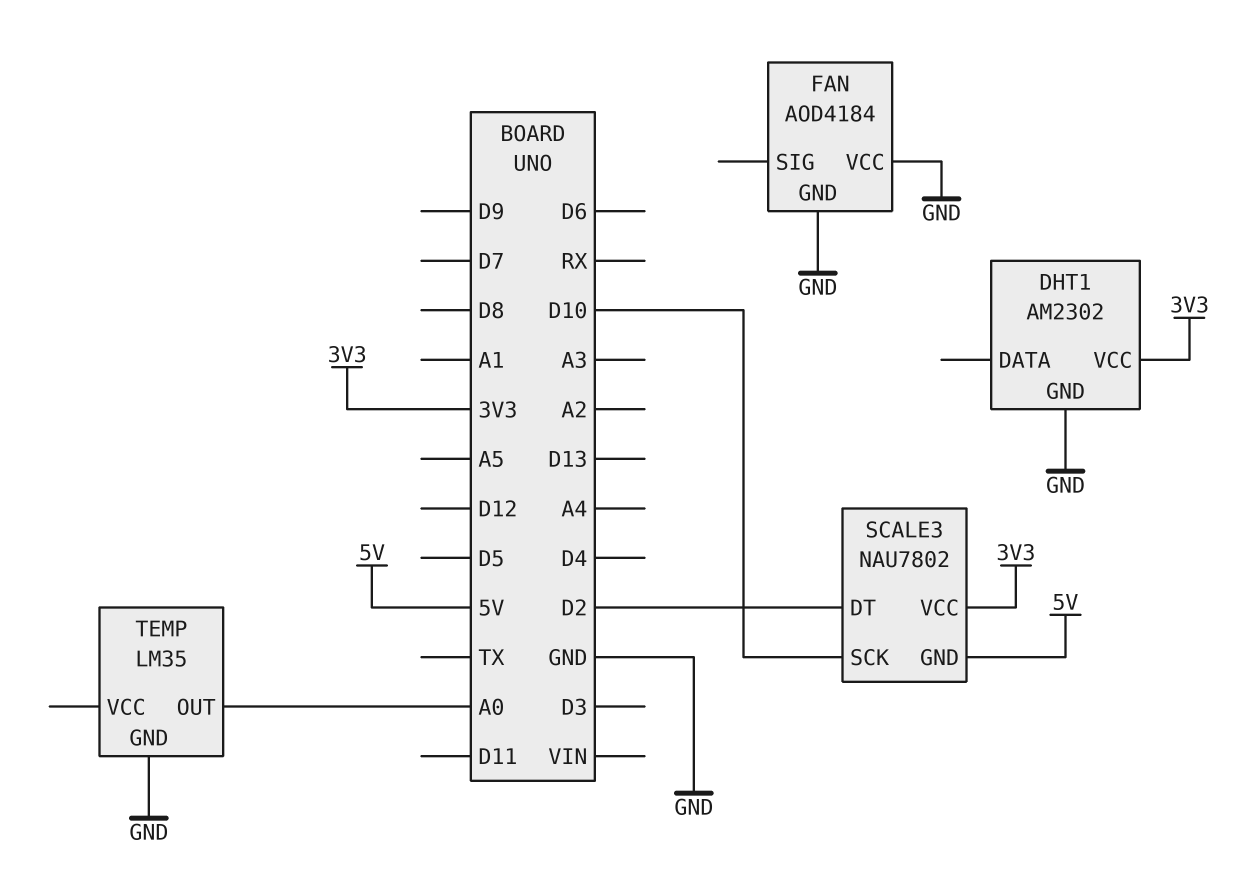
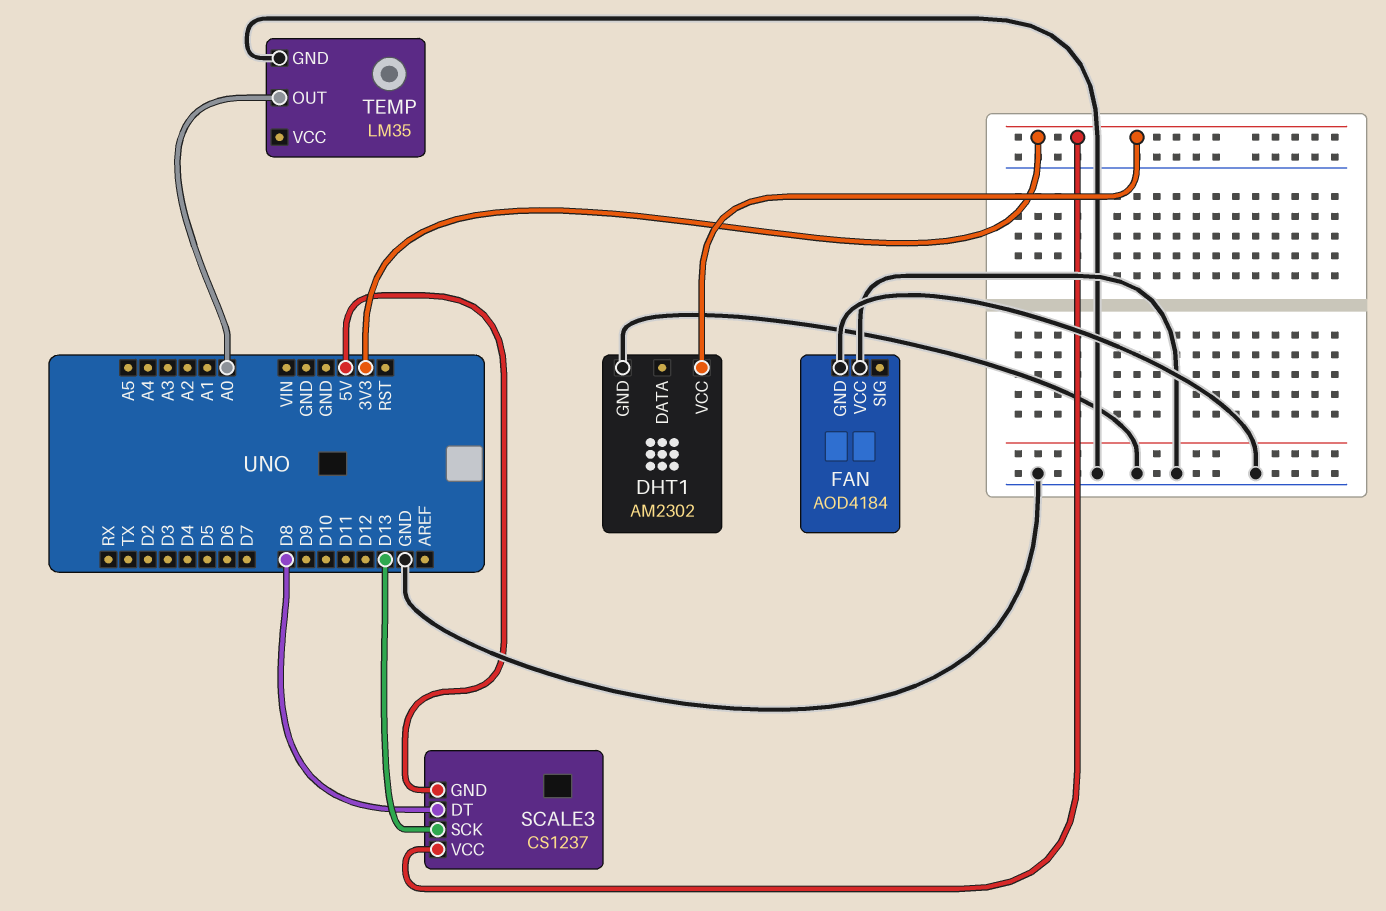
SCALE3: NAU7802 -> CS1237
SCALE3 pin DT: D2 -> D8
SCALE3 pin SCK: D10 -> D13

